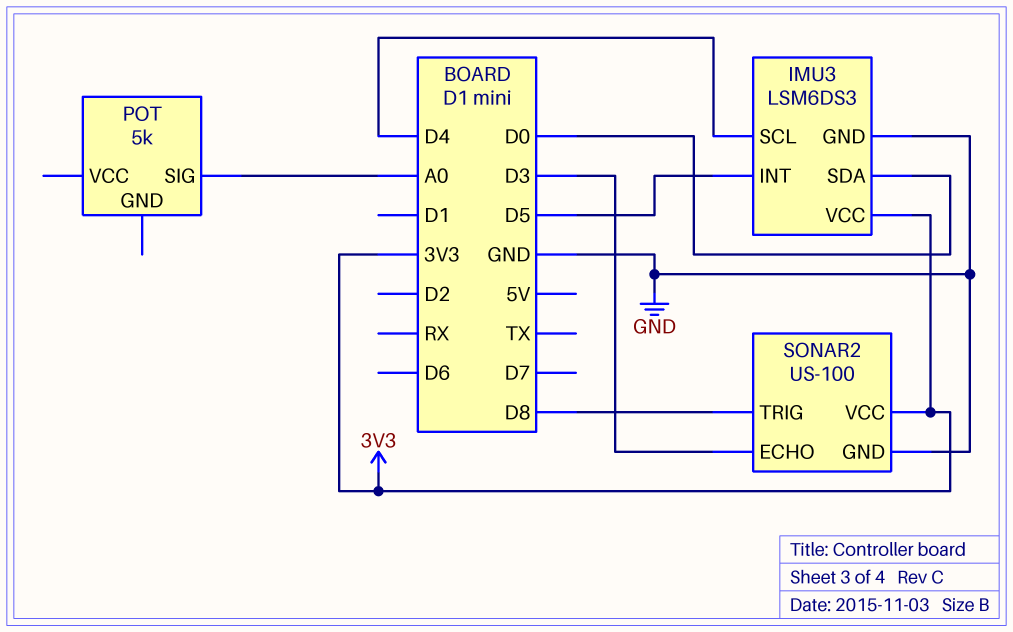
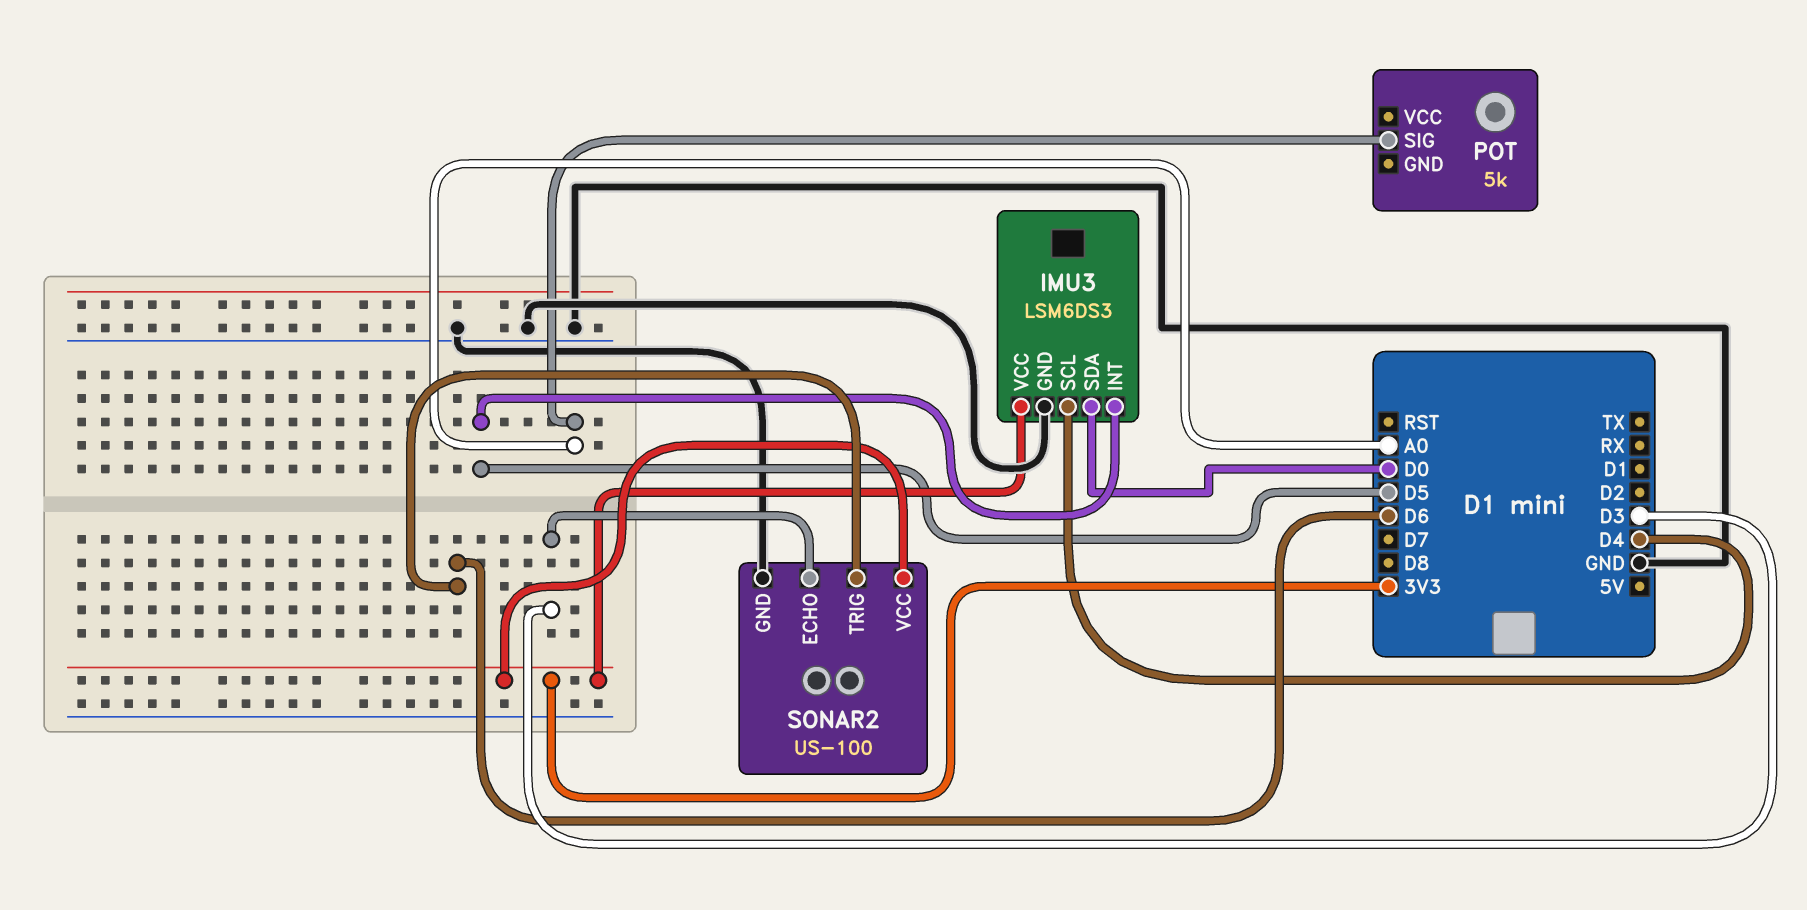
SONAR2 pin TRIG: D8 -> D6

